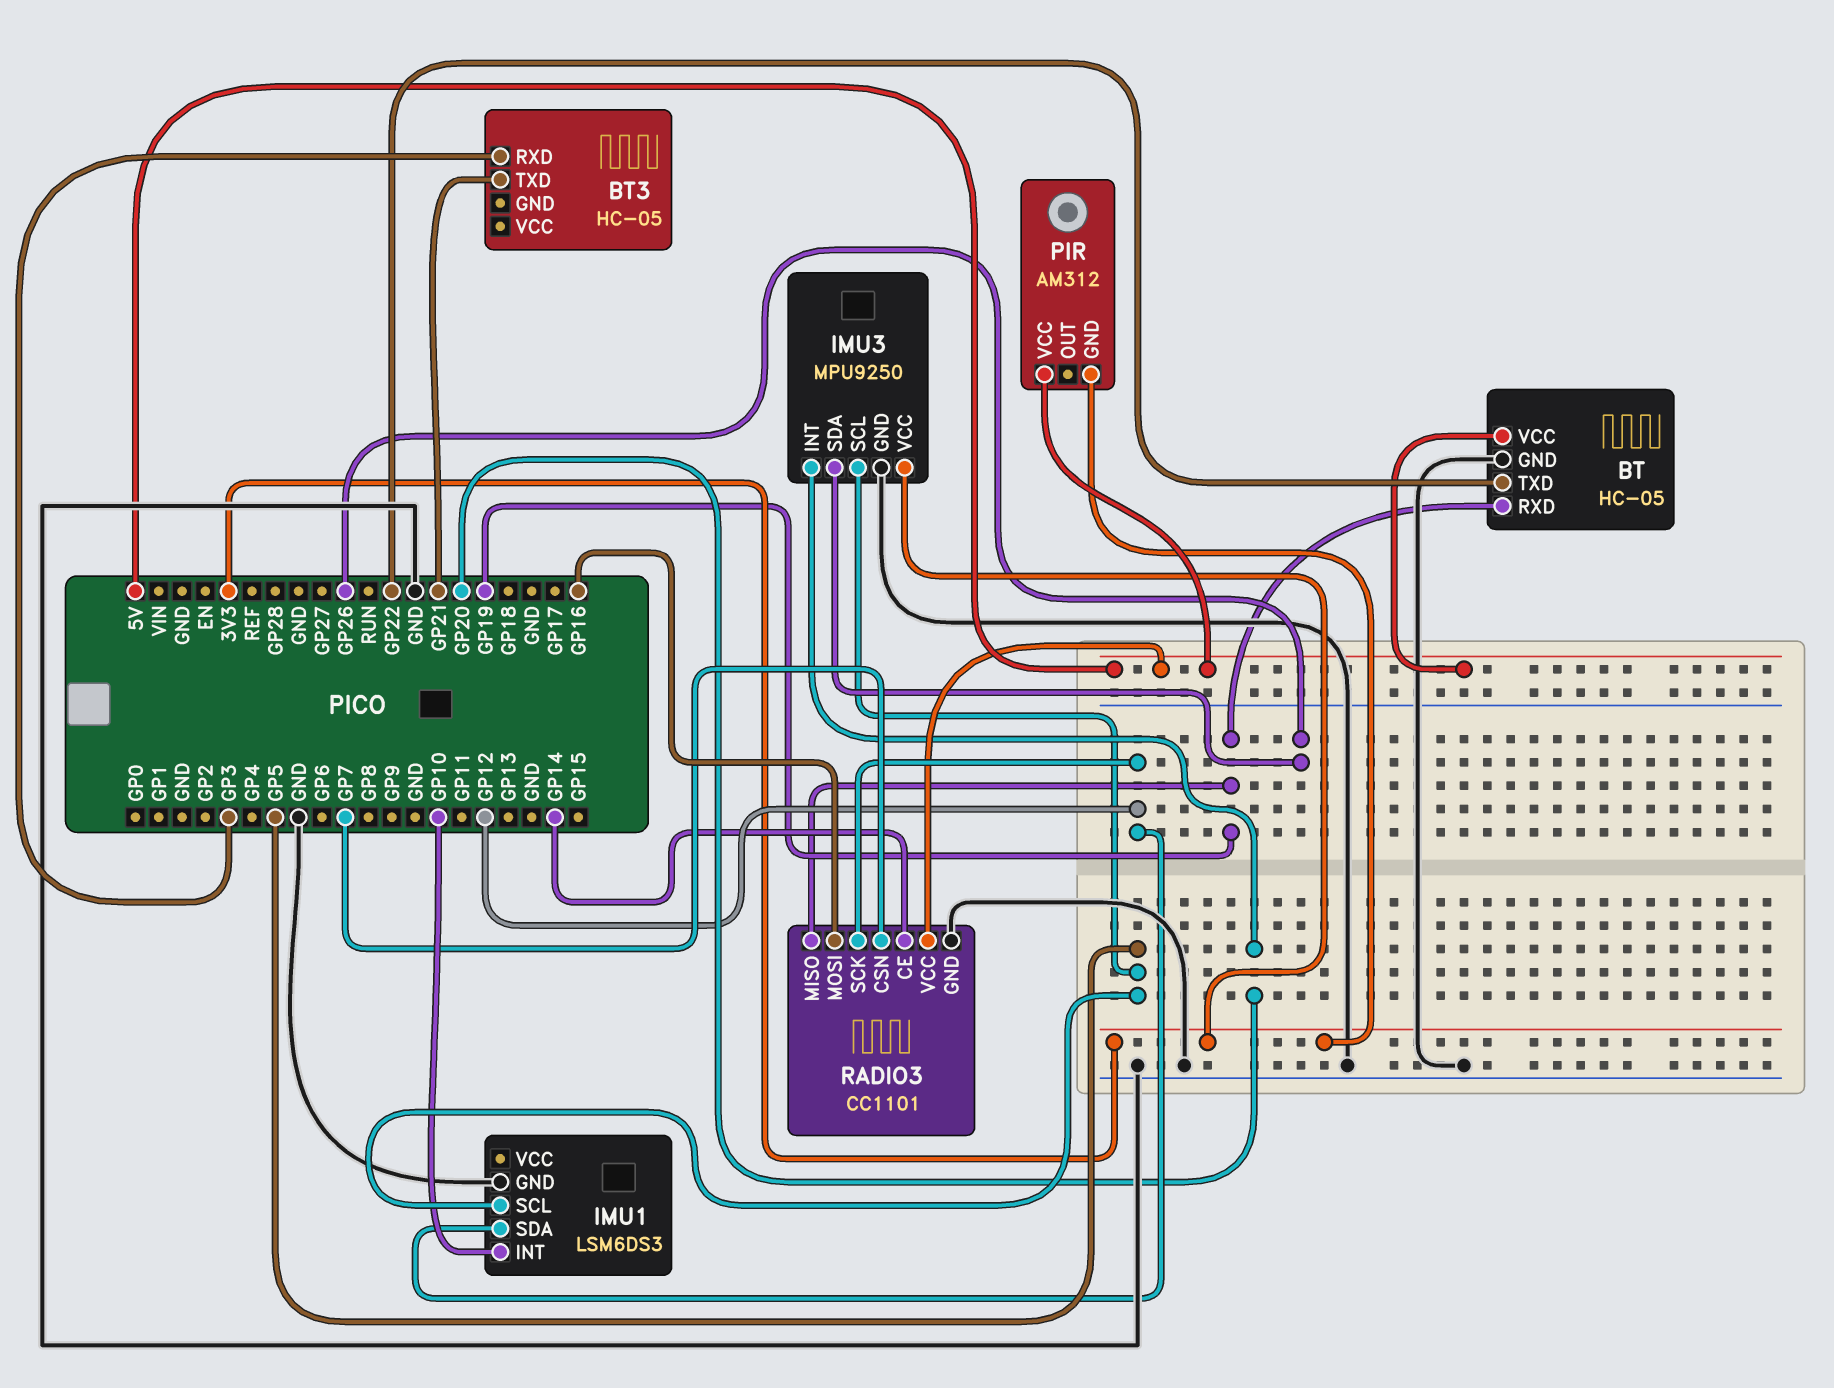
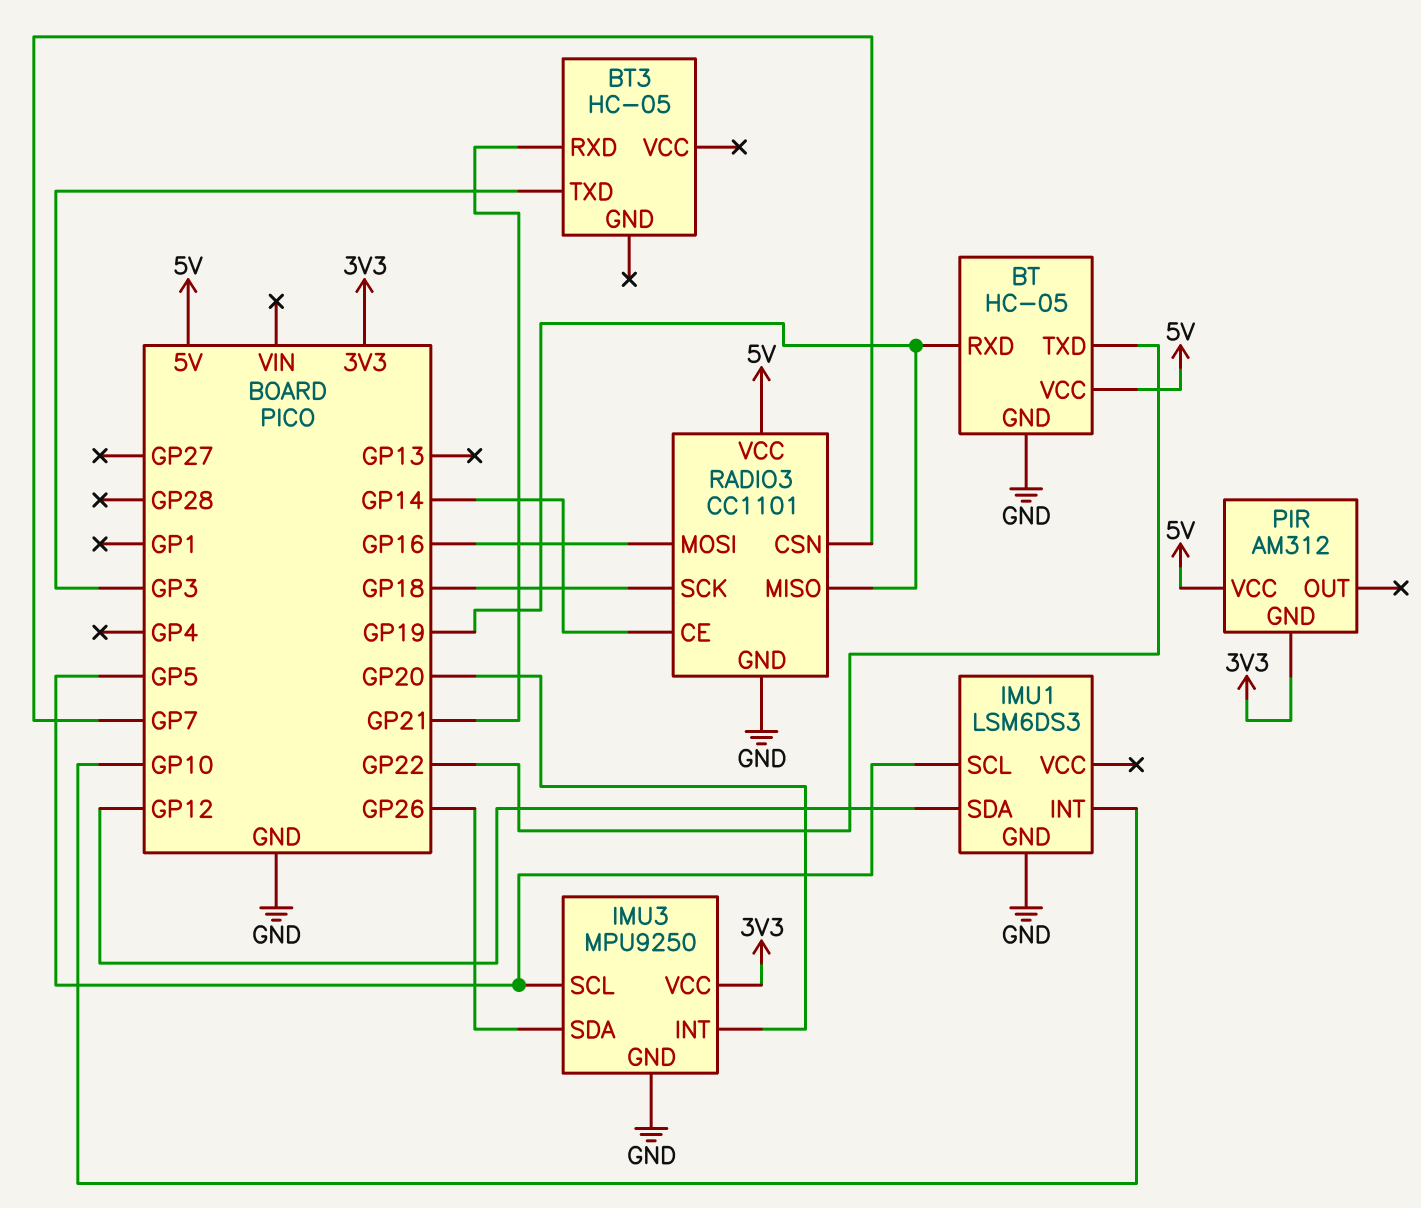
BT3 pin RXD: GP3 -> GP21
BT3 pin TXD: GP21 -> GP3
RADIO3 pin SCK: GP12 -> GP18

